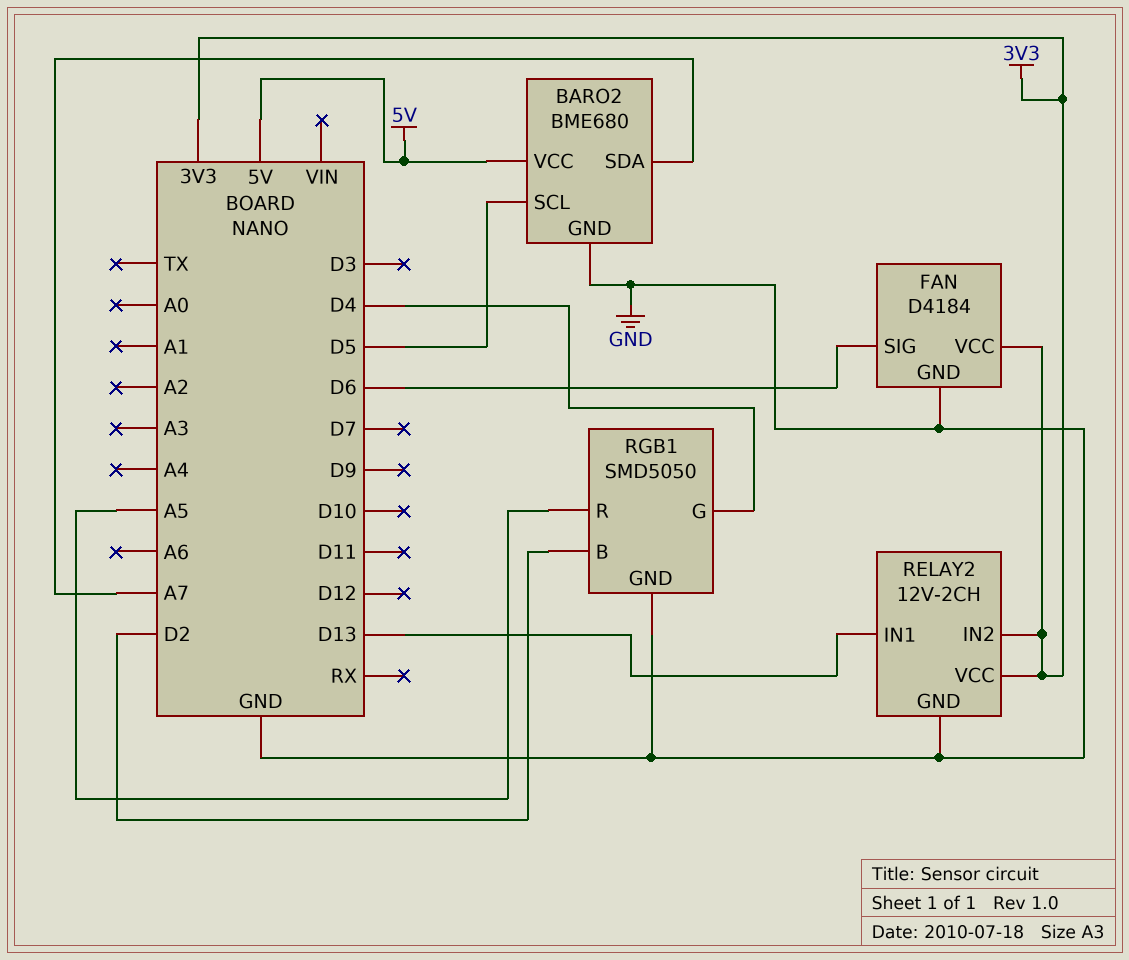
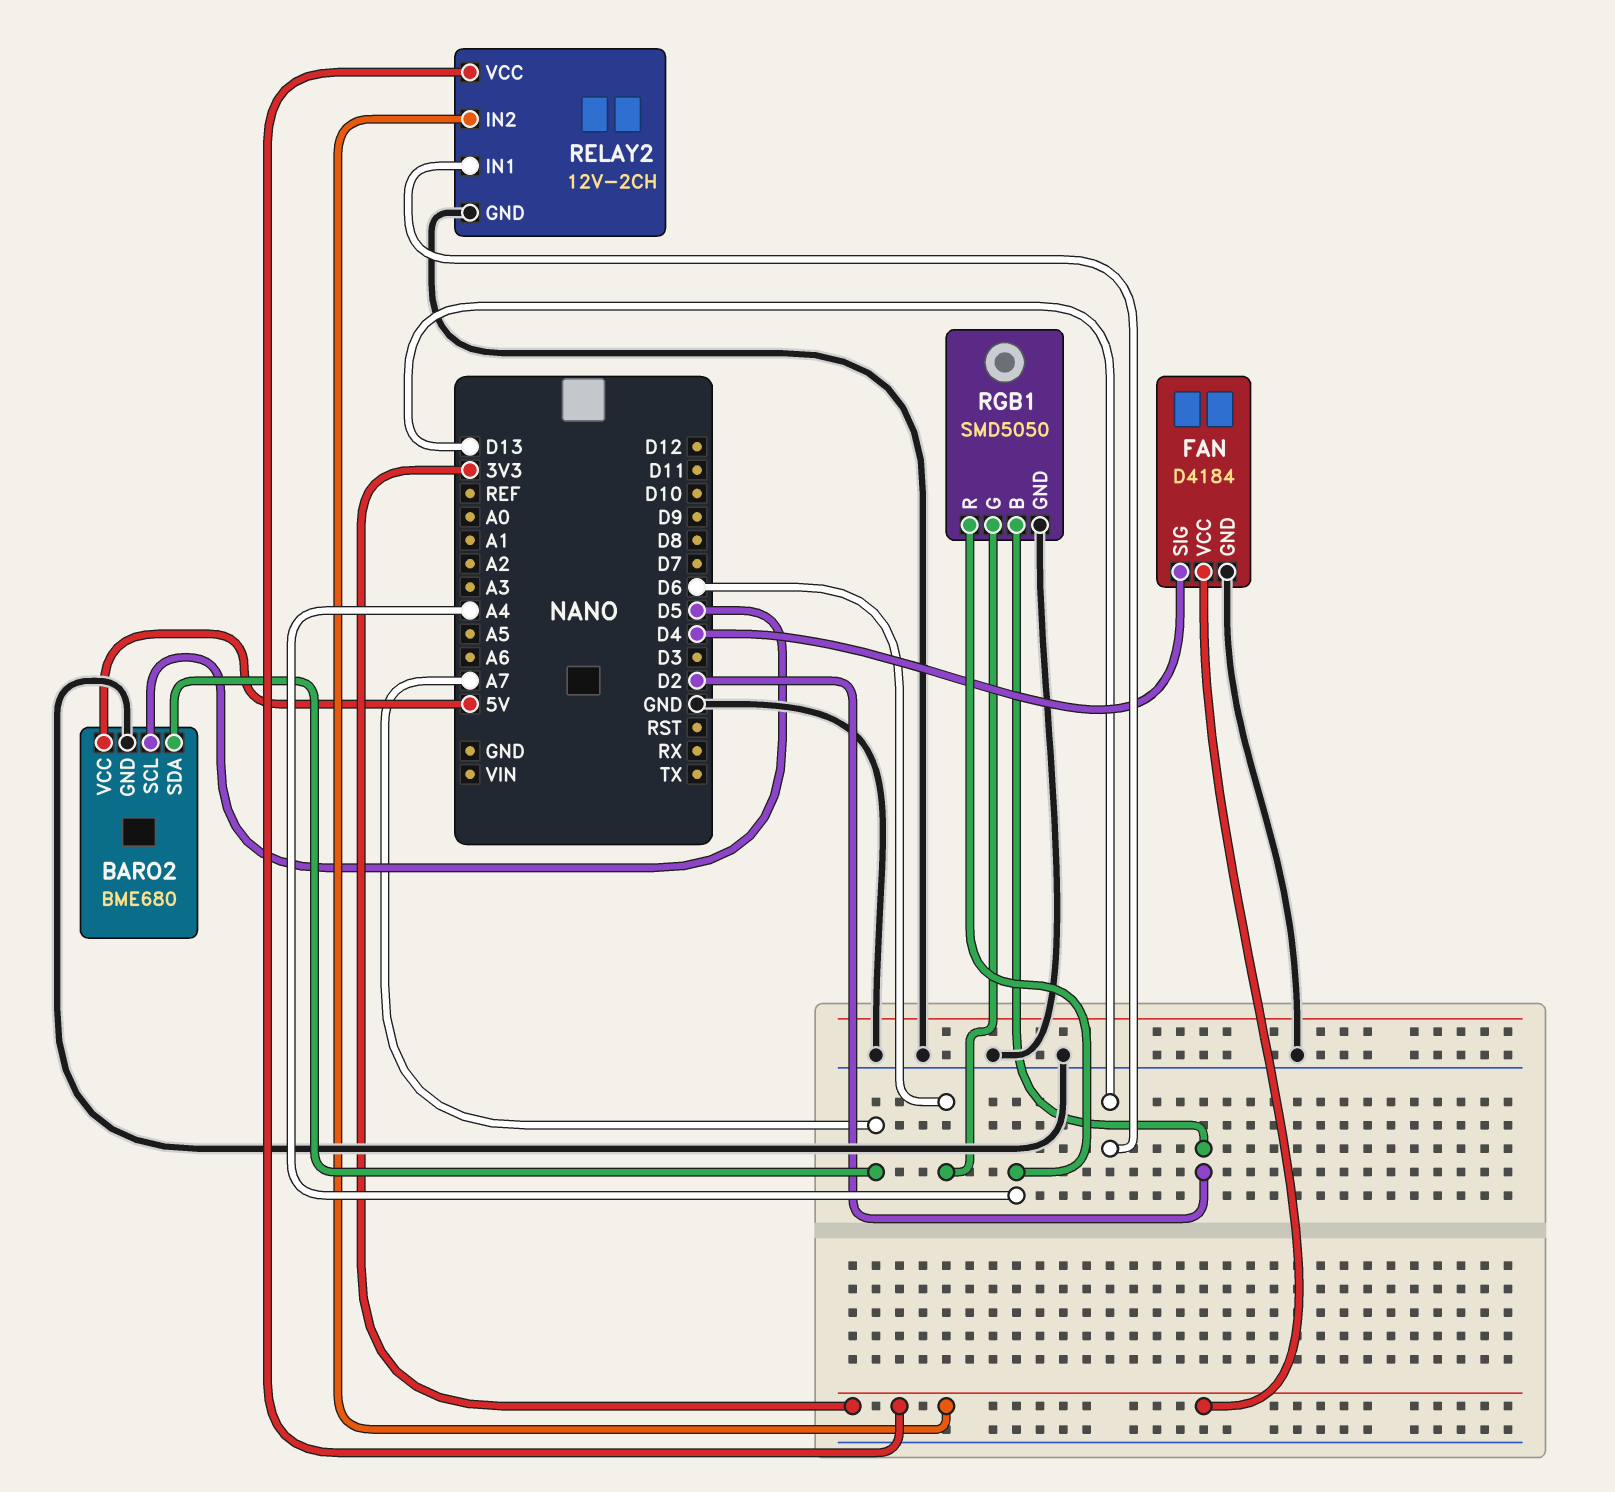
FAN pin SIG: D6 -> D4
RGB1 pin G: D4 -> D6
RGB1 pin R: A5 -> A4

